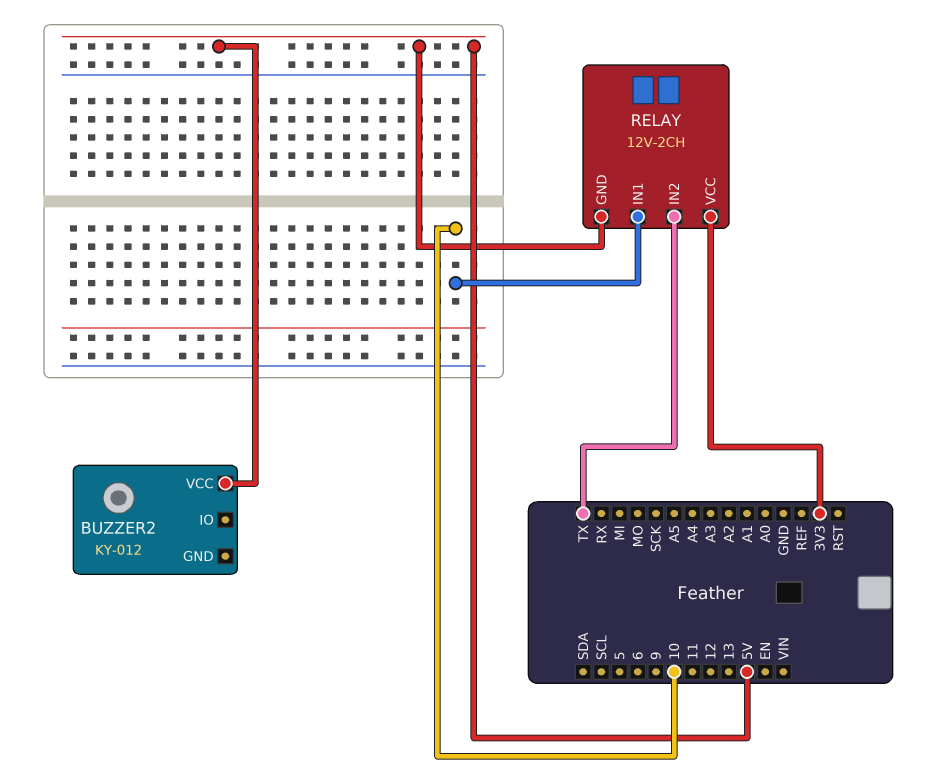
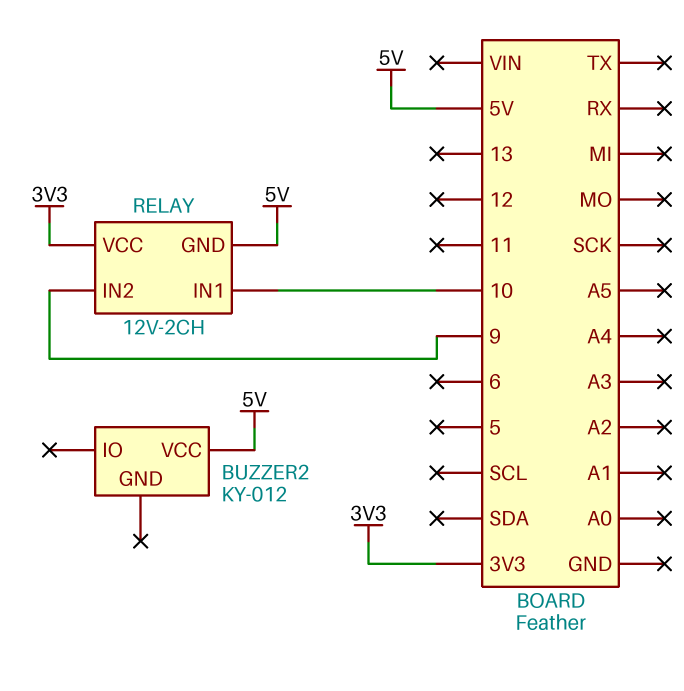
RELAY pin IN2: TX -> 9

